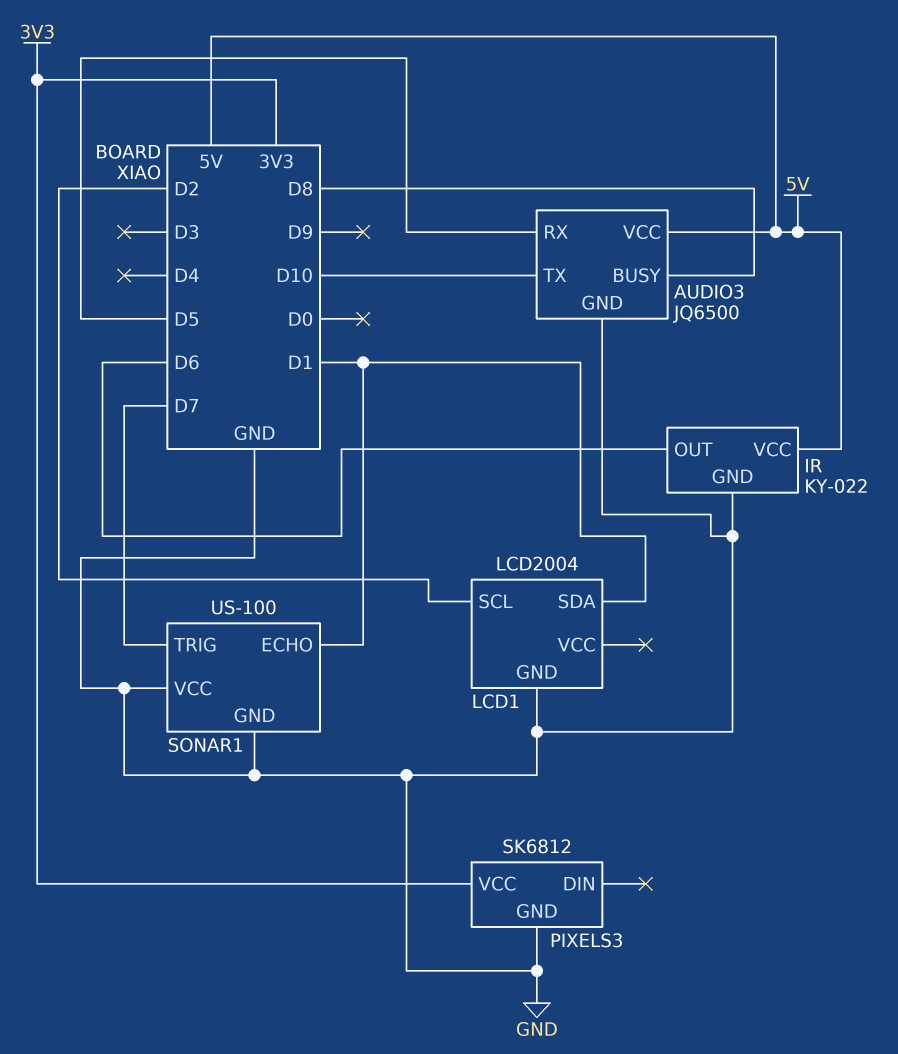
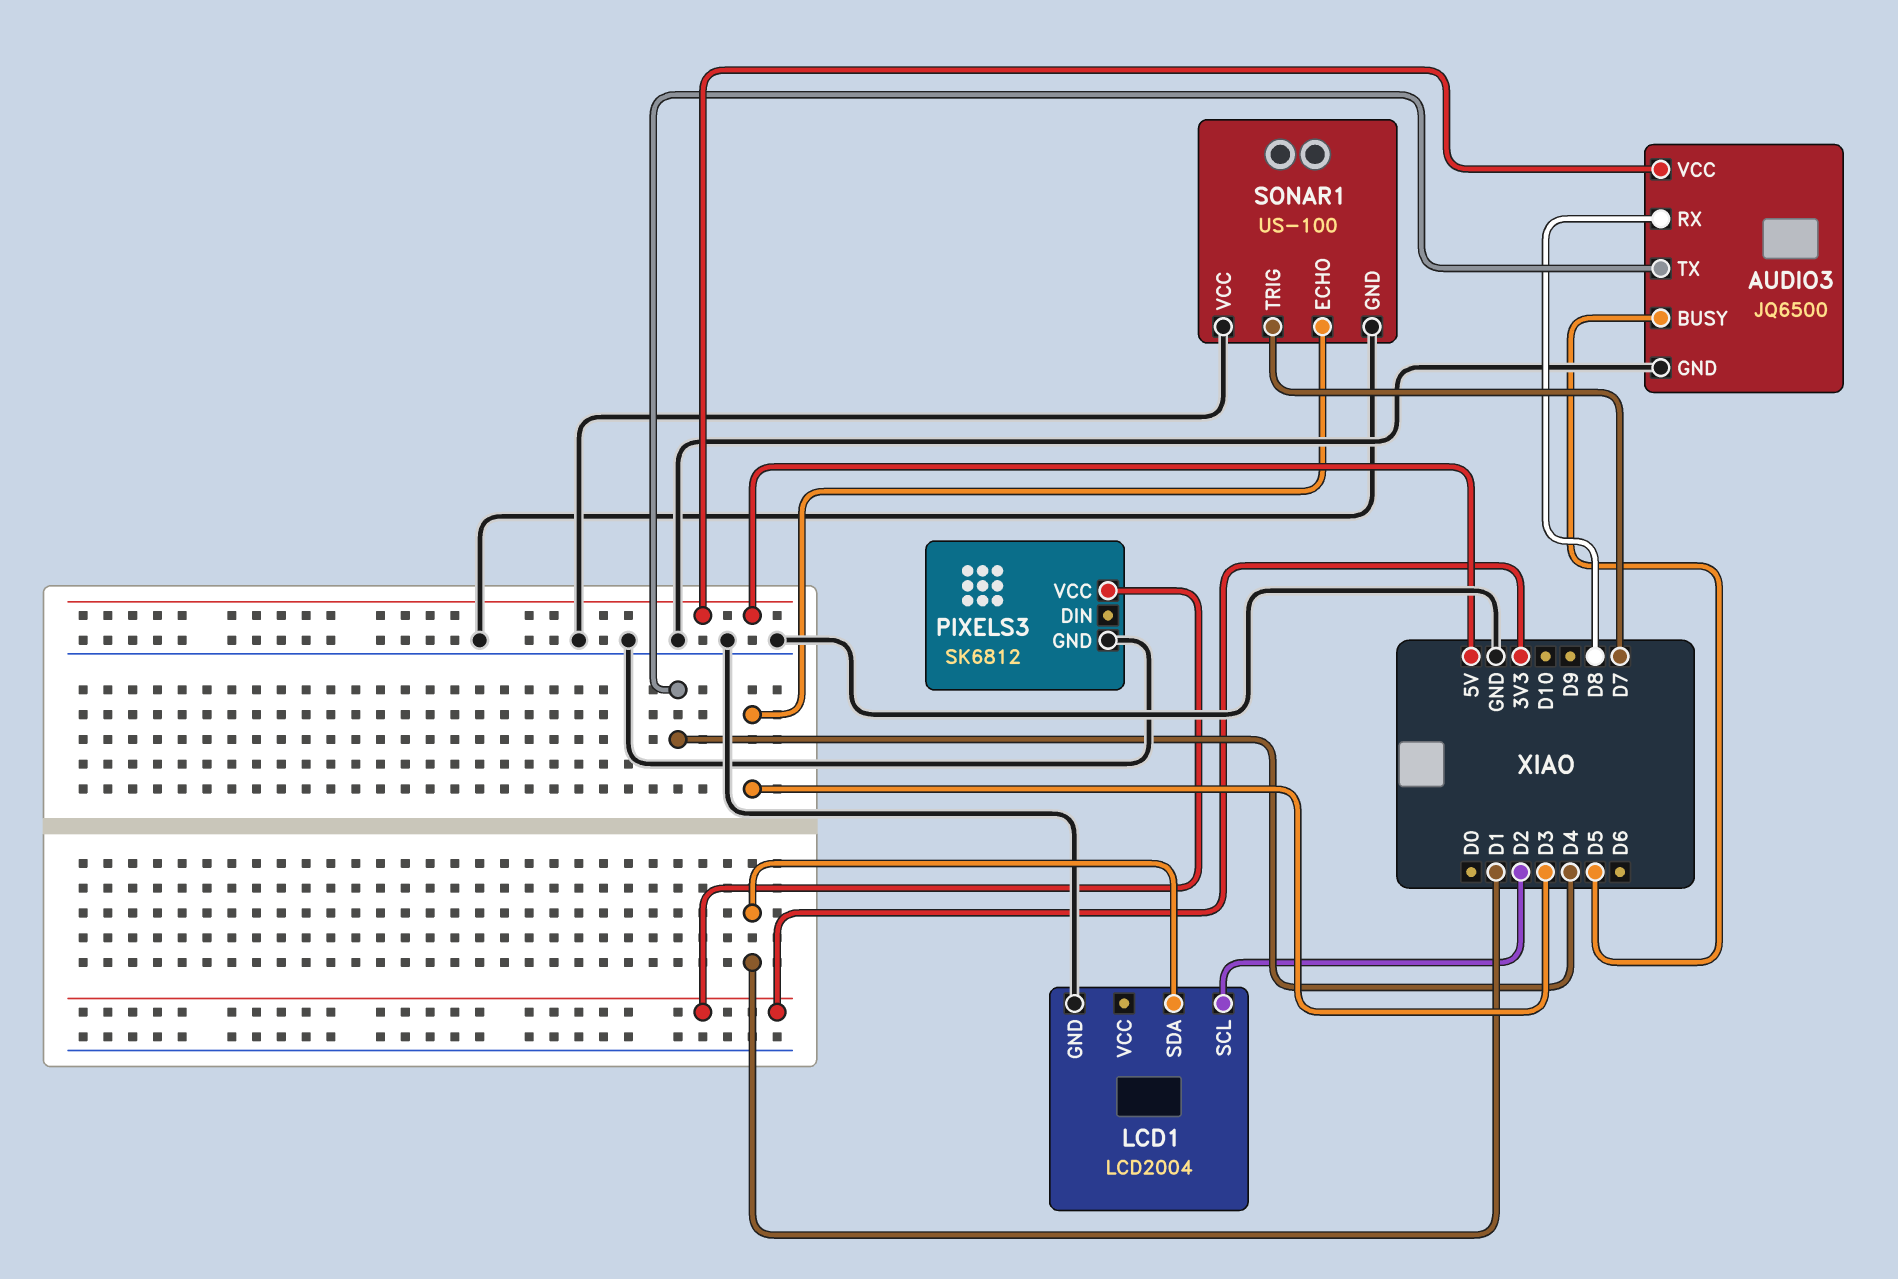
AUDIO3 pin BUSY: D8 -> D5
AUDIO3 pin RX: D5 -> D8
AUDIO3 pin TX: D10 -> D4
IR: KY-022 -> none
IR pin GND: GND -> none
IR pin OUT: D6 -> none
IR pin VCC: 5V -> none
SONAR1 pin ECHO: D1 -> D3

